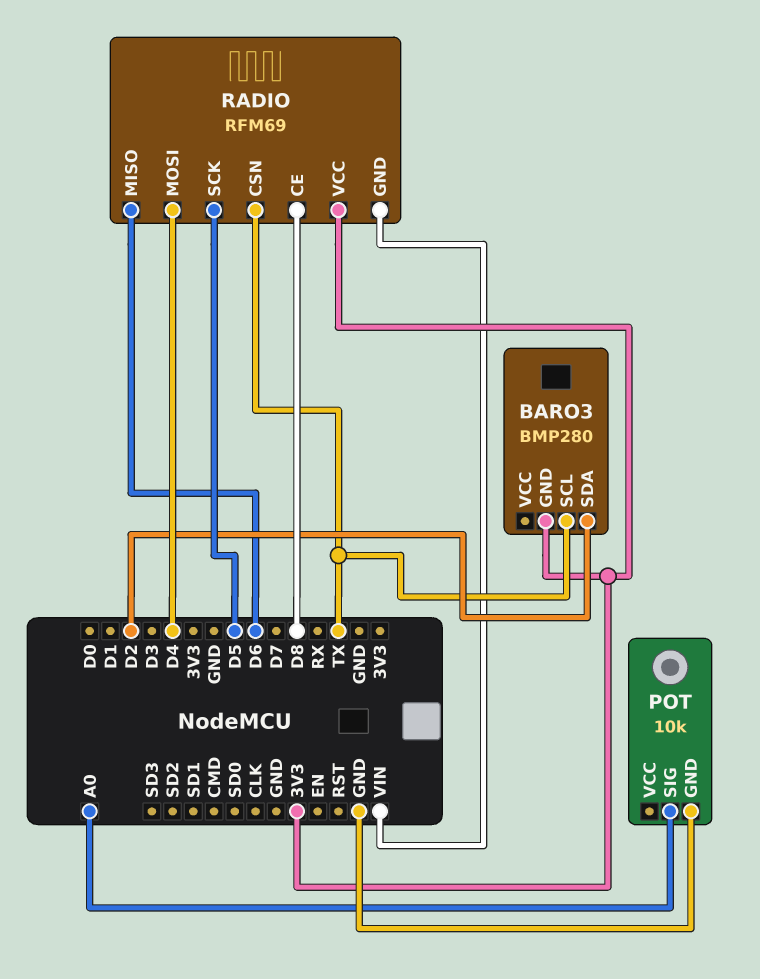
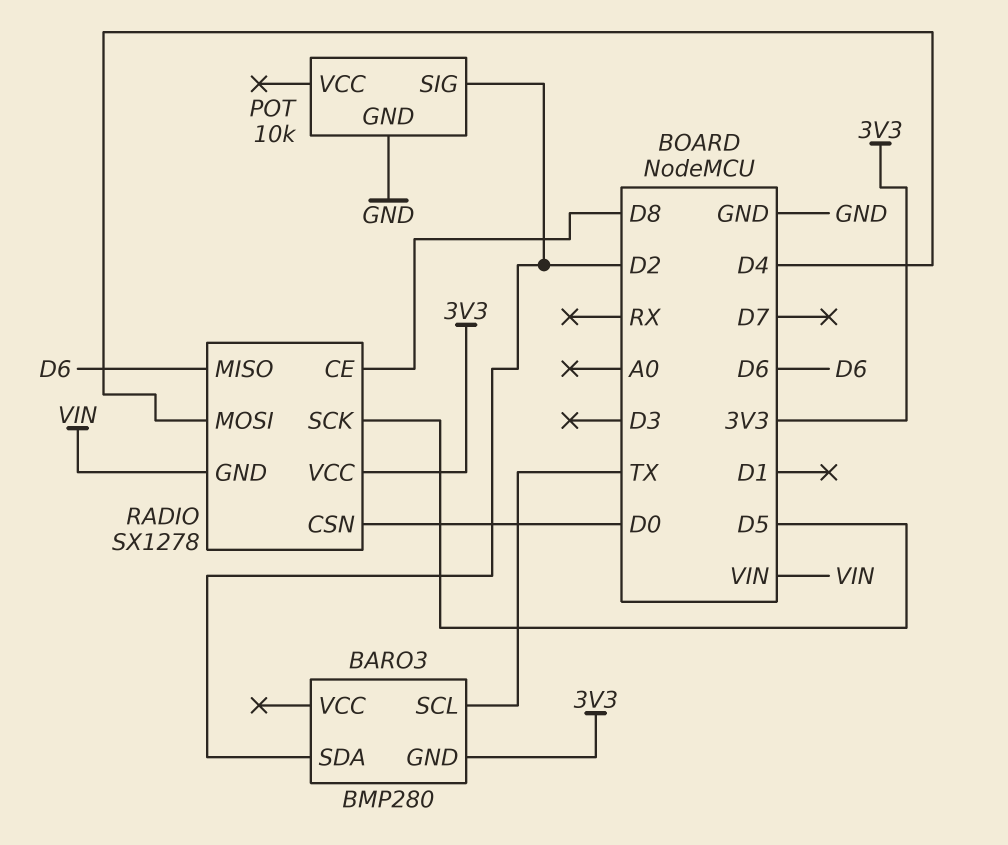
POT pin SIG: A0 -> D2
RADIO: RFM69 -> SX1278
RADIO pin CSN: TX -> D0

